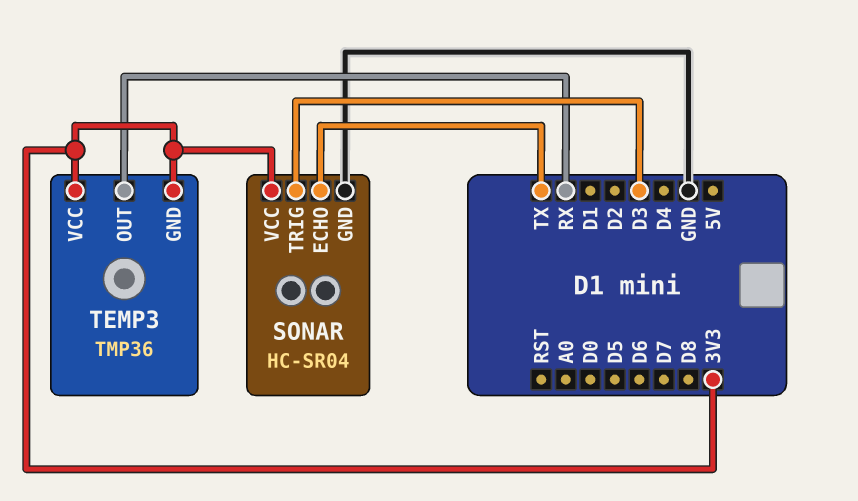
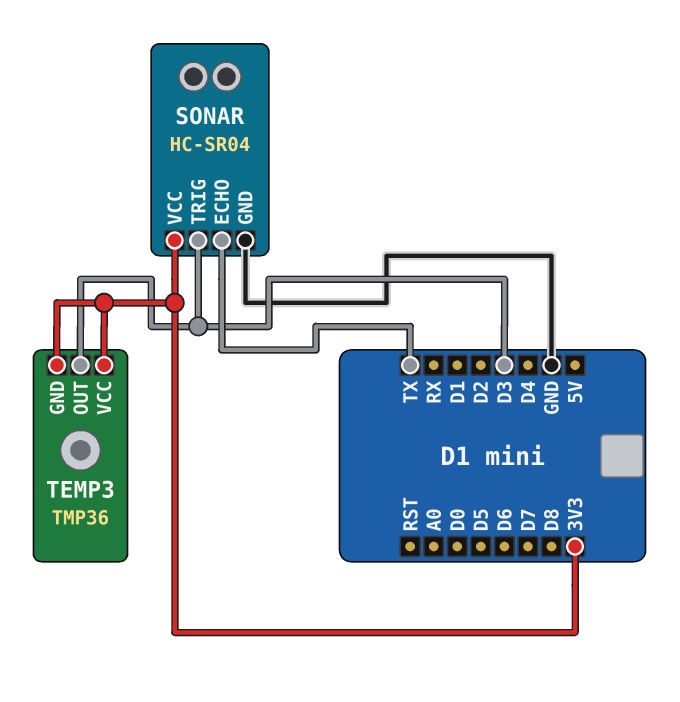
TEMP3 pin OUT: RX -> D3

